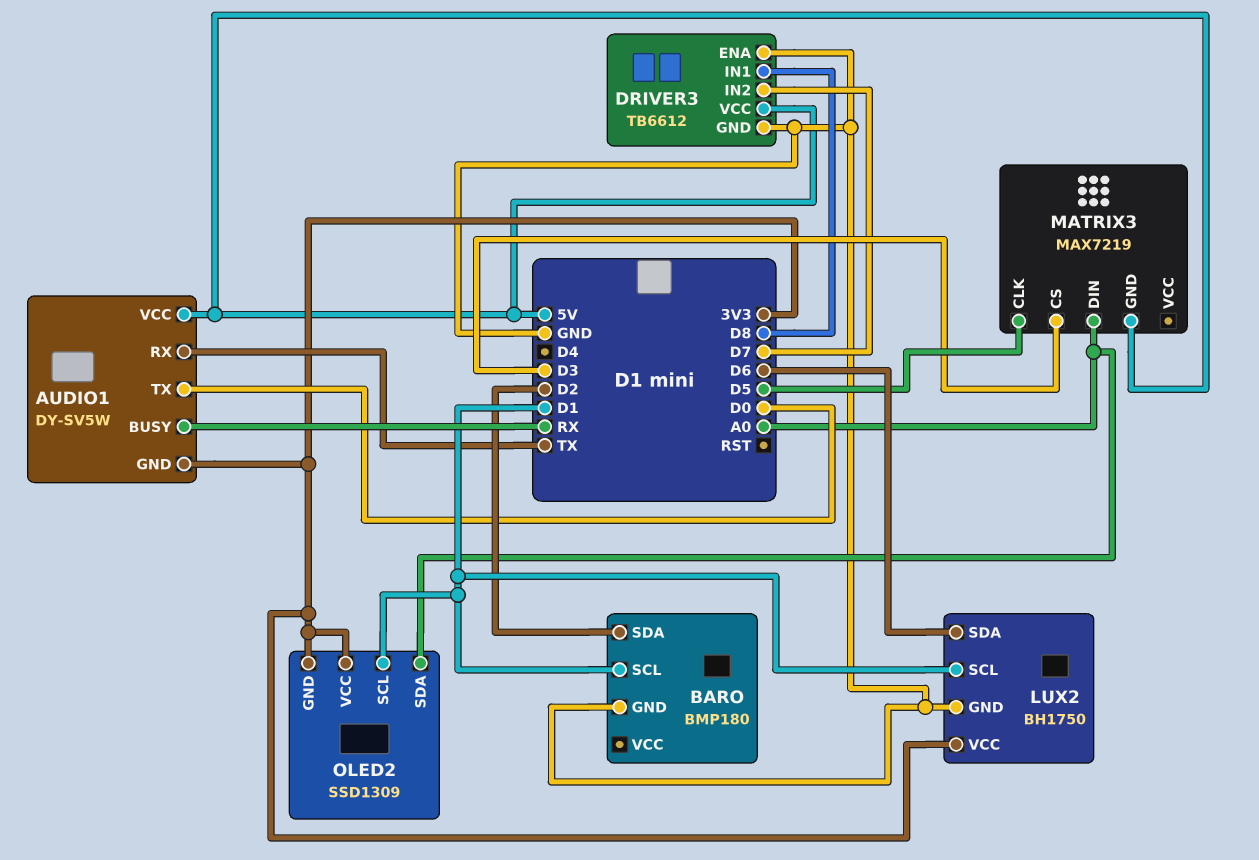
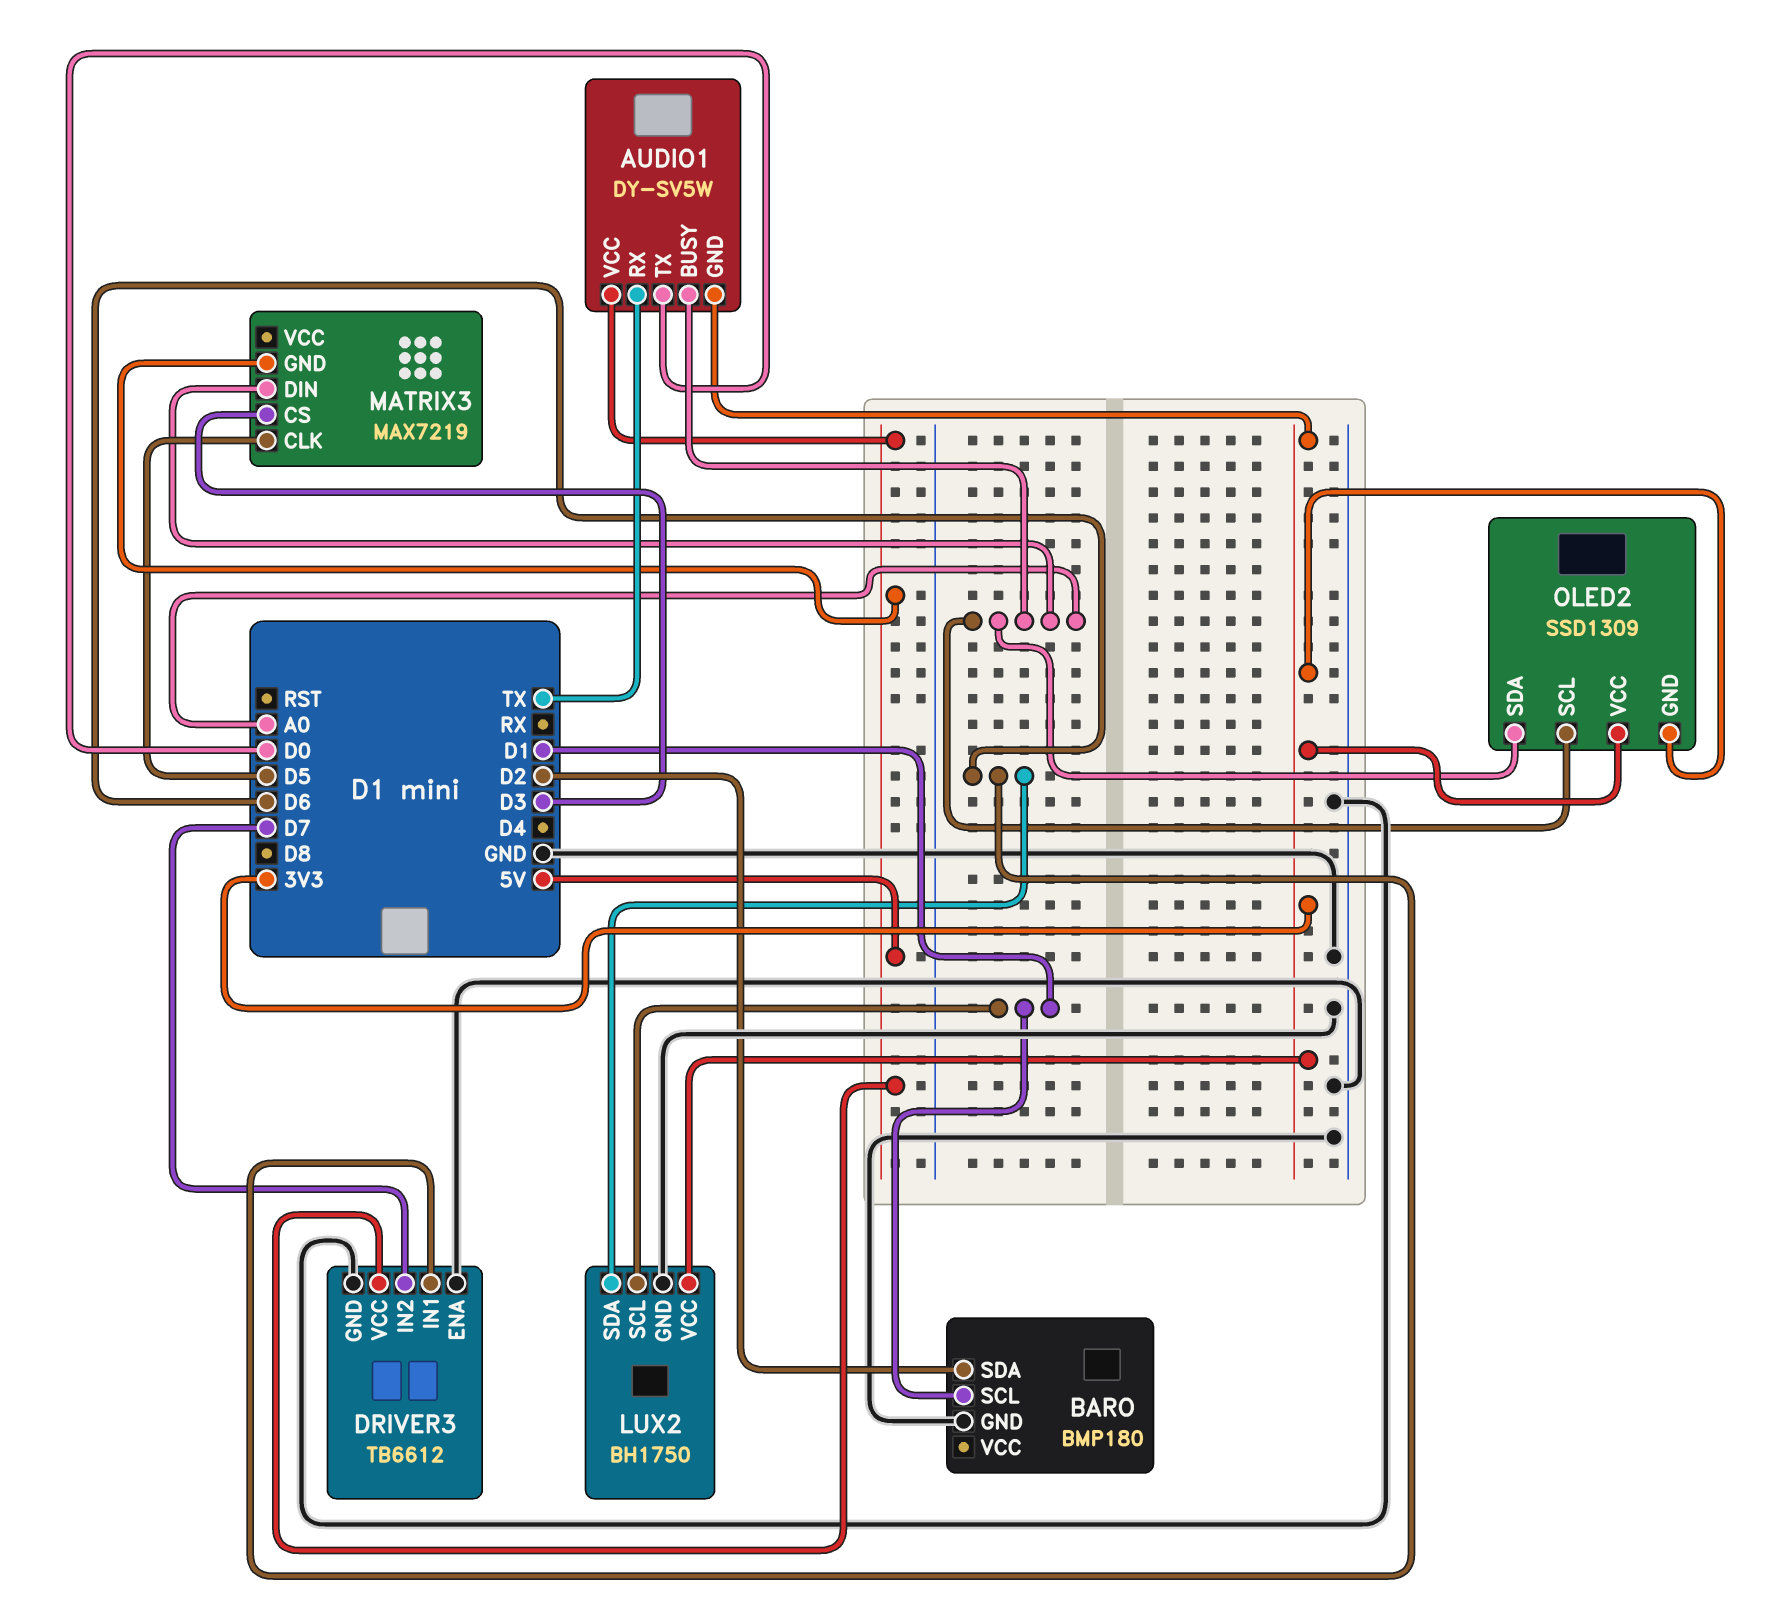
AUDIO1 pin BUSY: RX -> A0
DRIVER3 pin IN1: D8 -> D6
OLED2 pin SCL: D1 -> A0

